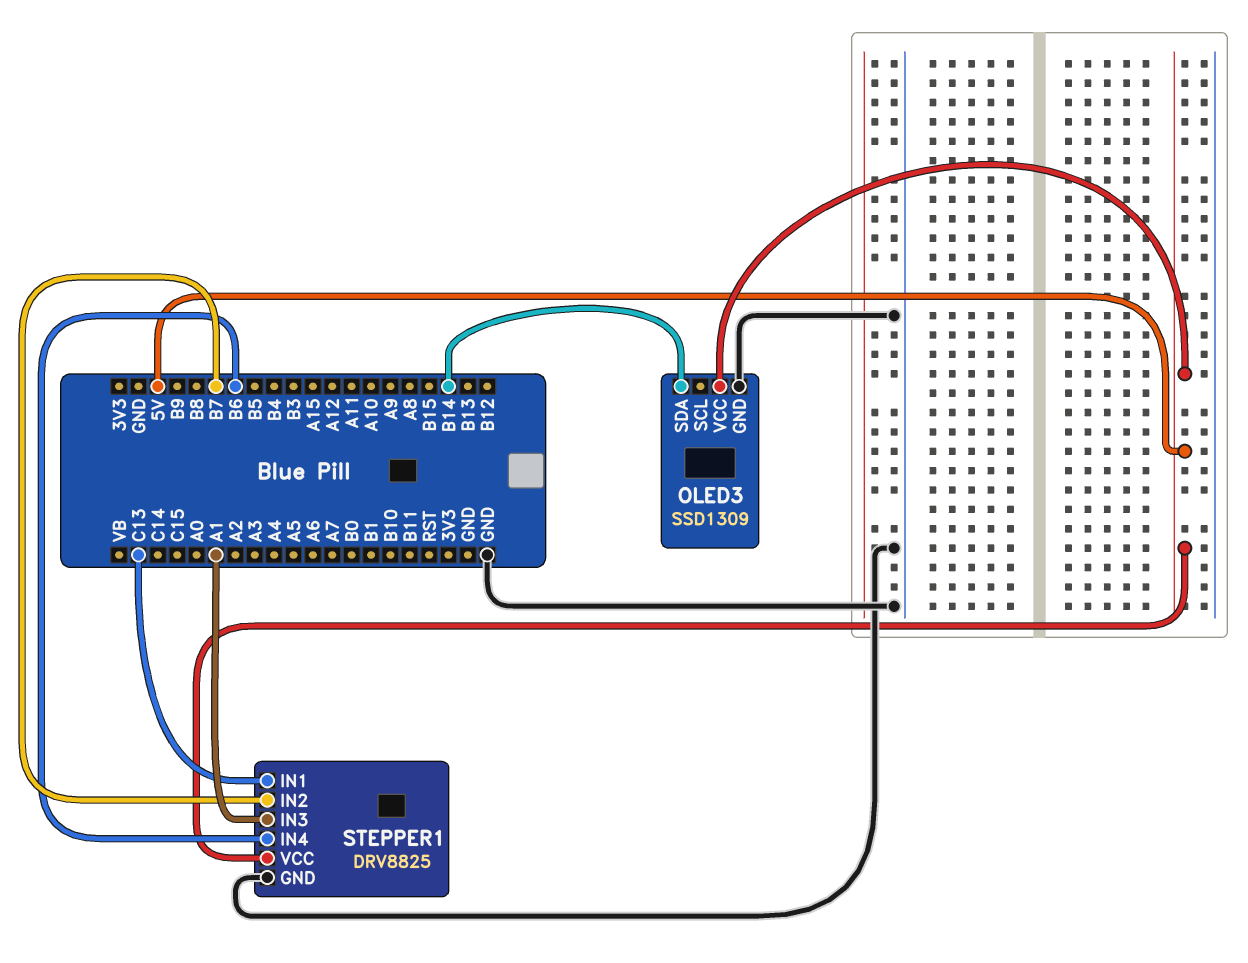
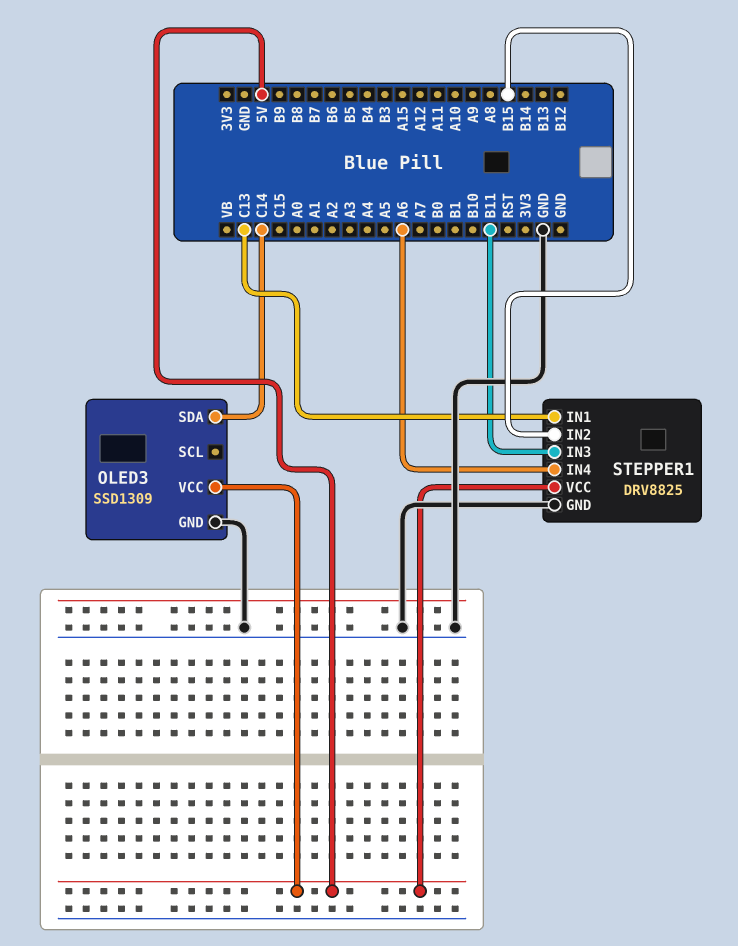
OLED3 pin SDA: B14 -> C14
STEPPER1 pin IN2: B7 -> B15
STEPPER1 pin IN3: A1 -> B11
STEPPER1 pin IN4: B6 -> A6

